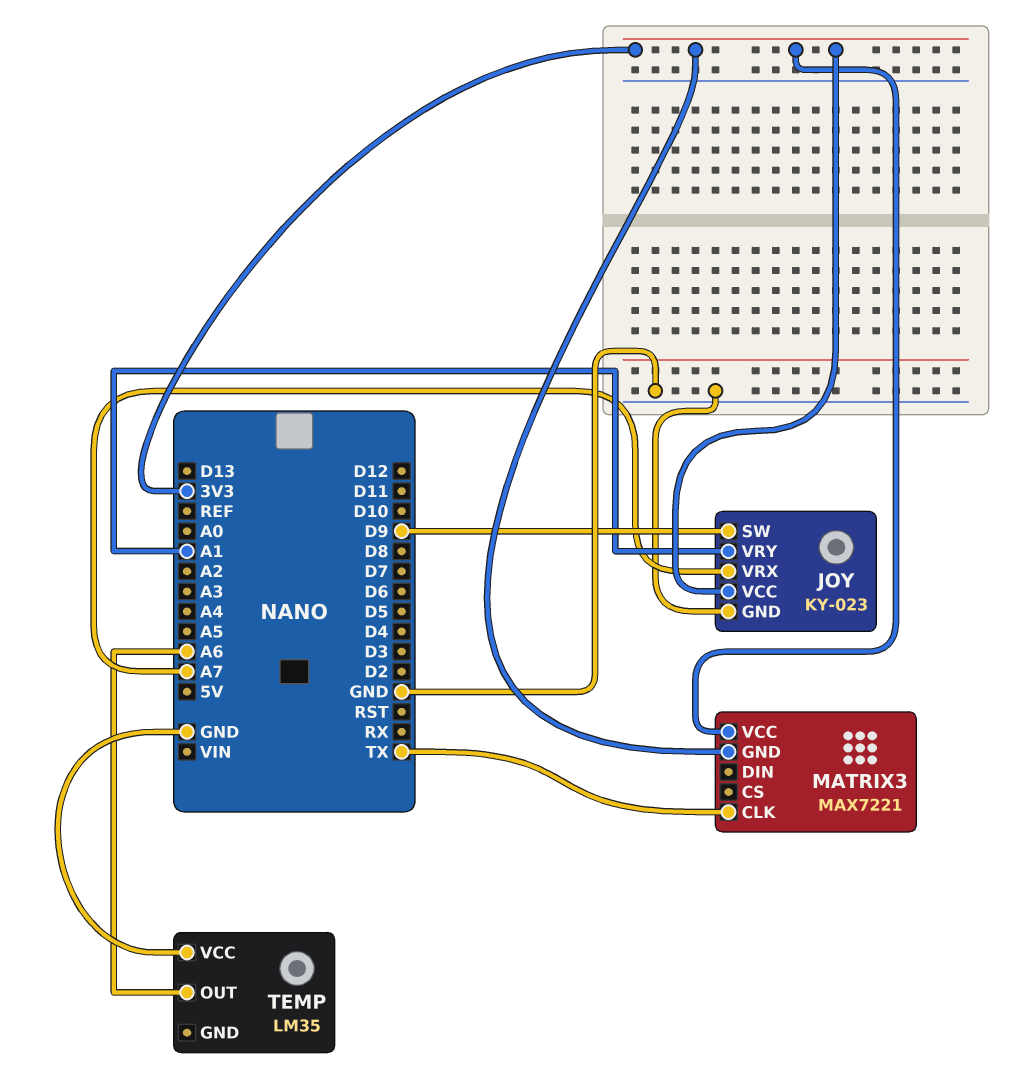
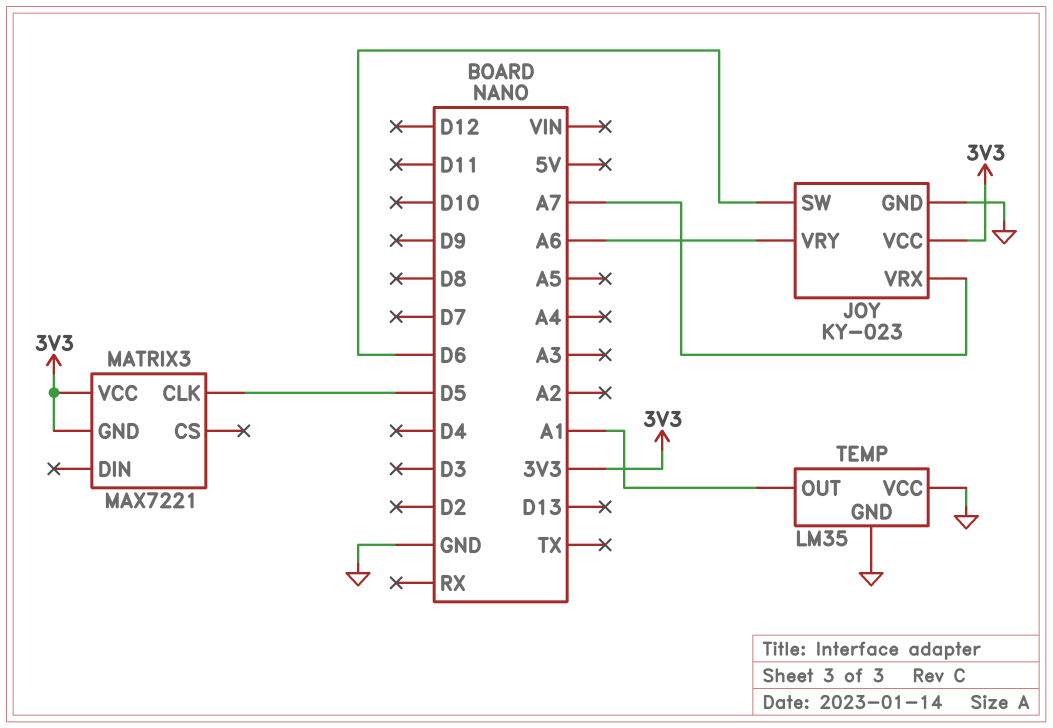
JOY pin SW: D9 -> D6
JOY pin VRY: A1 -> A6
MATRIX3 pin CLK: TX -> D5
TEMP pin GND: none -> GND
TEMP pin OUT: A6 -> A1

